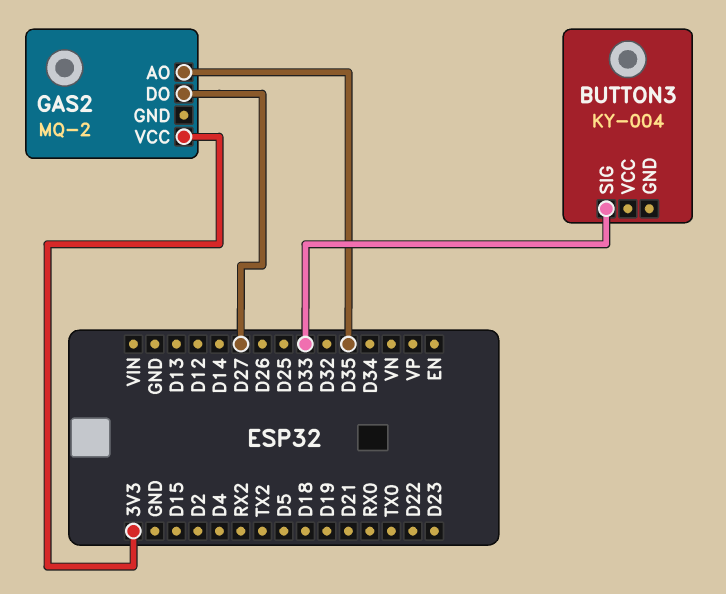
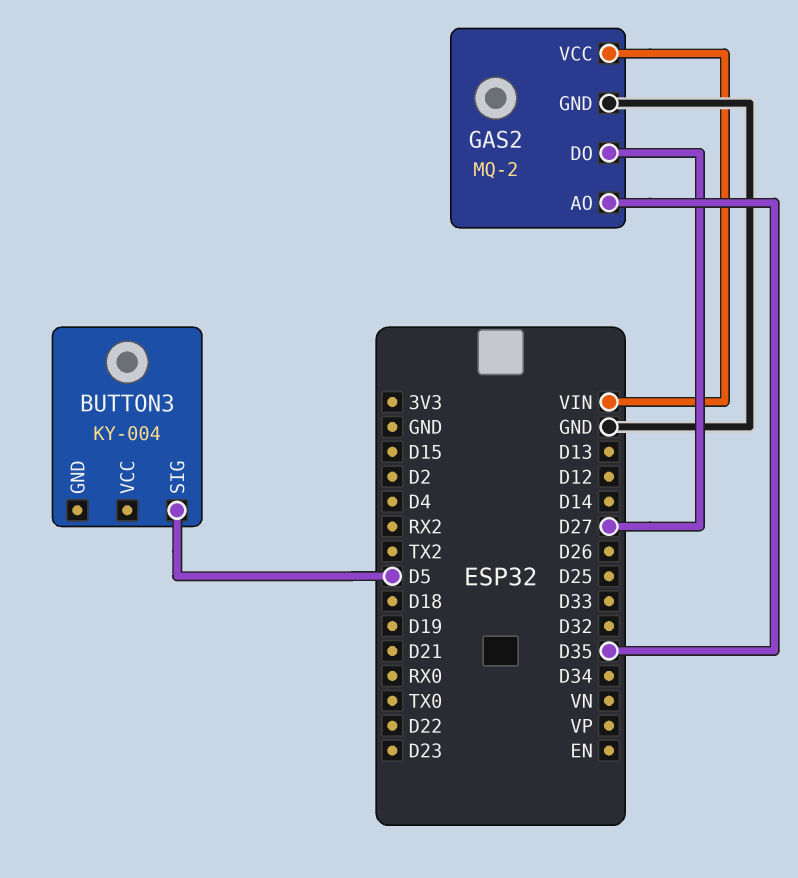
BUTTON3 pin SIG: D33 -> D5
GAS2 pin GND: none -> GND
GAS2 pin VCC: 3V3 -> VIN

